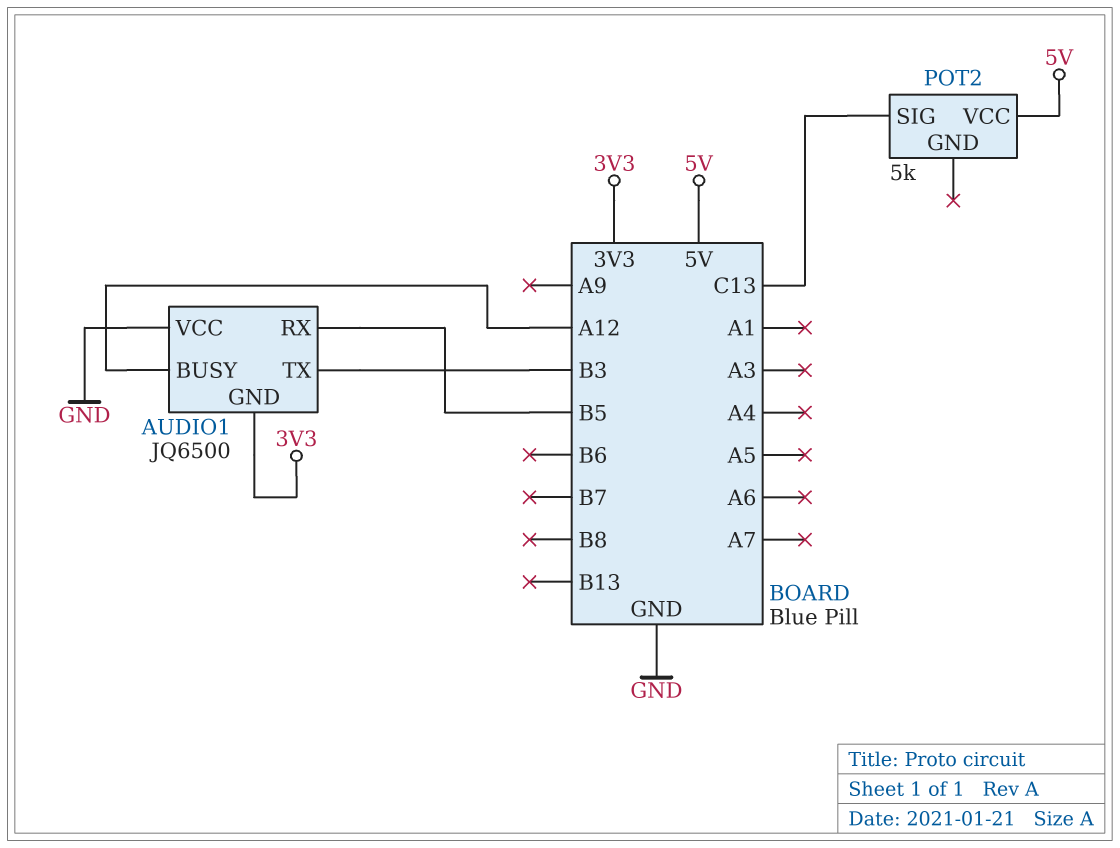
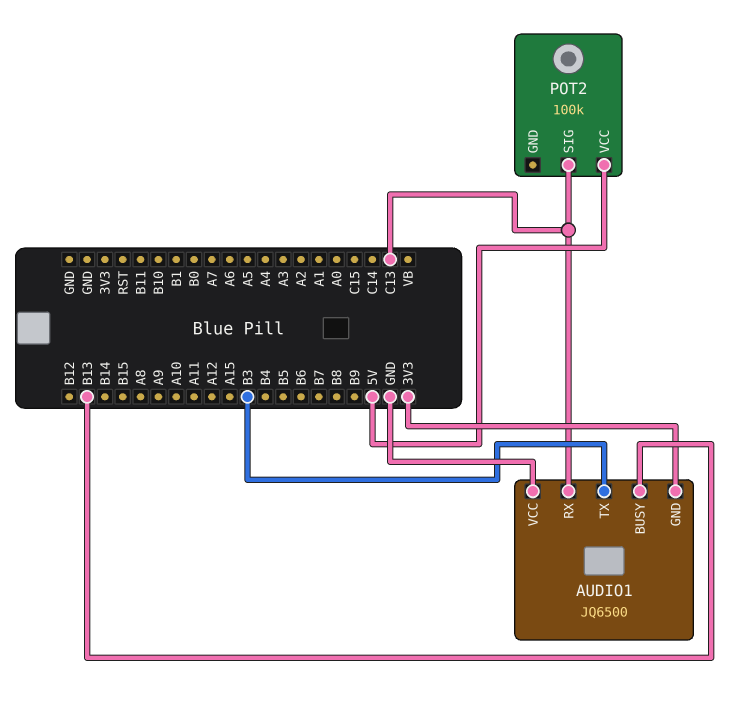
AUDIO1 pin BUSY: A12 -> B13
AUDIO1 pin RX: B5 -> C13
POT2: 5k -> 100k

